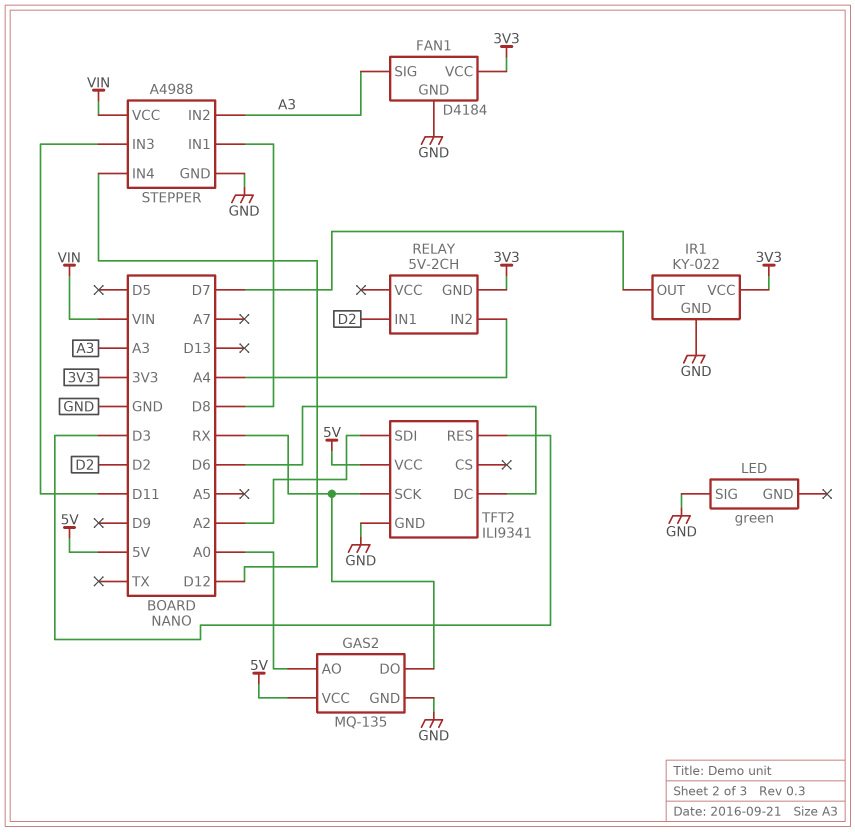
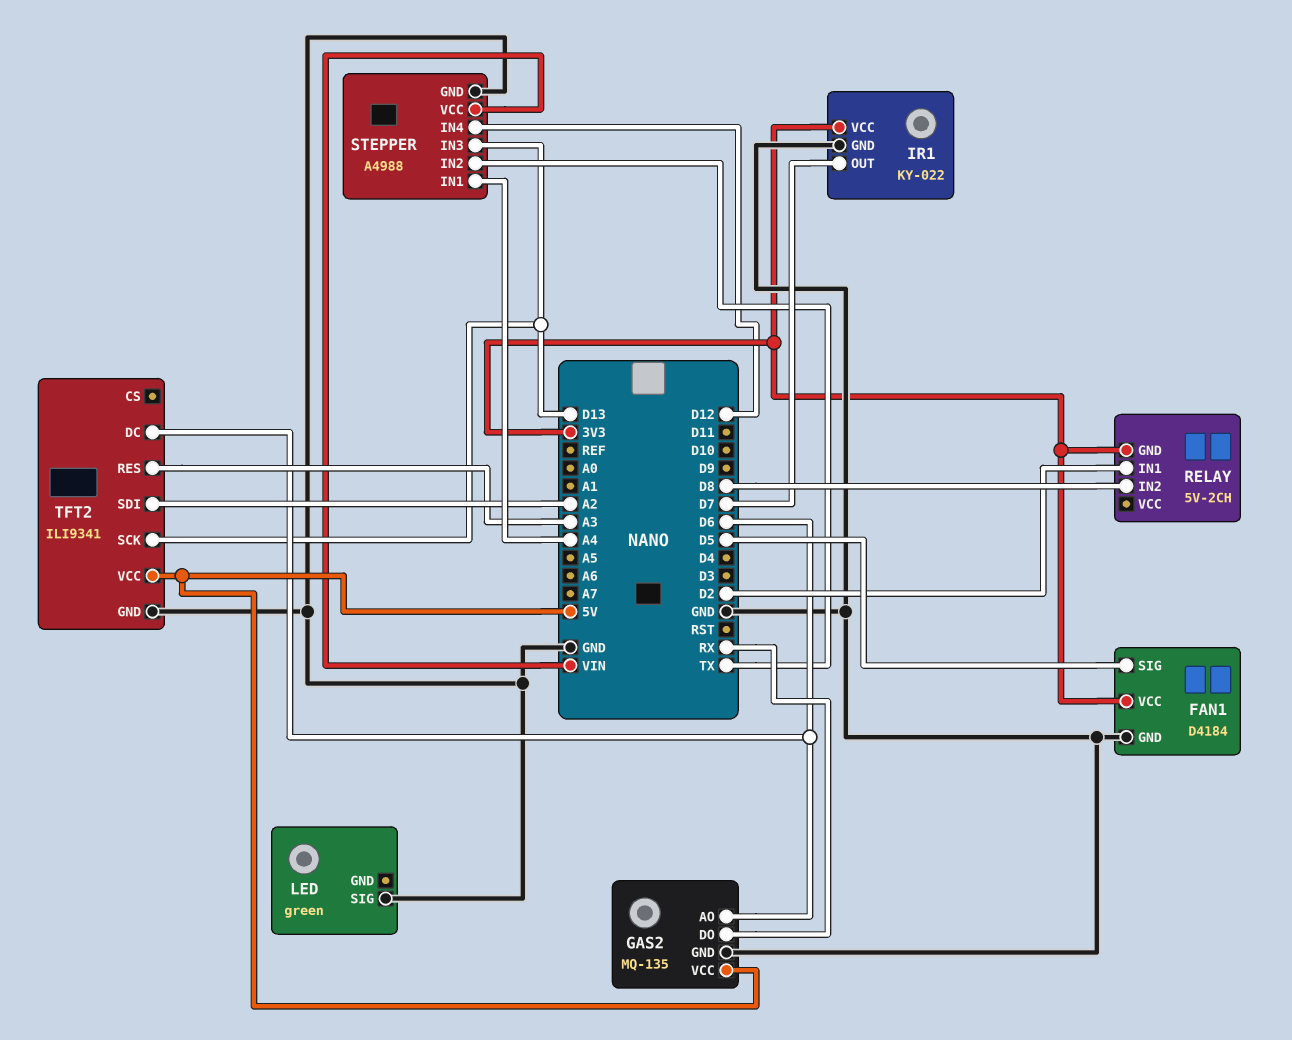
FAN1 pin SIG: A3 -> D5
GAS2 pin AO: A0 -> D6
RELAY pin IN2: A4 -> D8
STEPPER pin IN1: D8 -> A4
STEPPER pin IN2: A3 -> TX
STEPPER pin IN3: D11 -> D13
TFT2 pin RES: D3 -> A3
TFT2 pin SCK: RX -> D13

